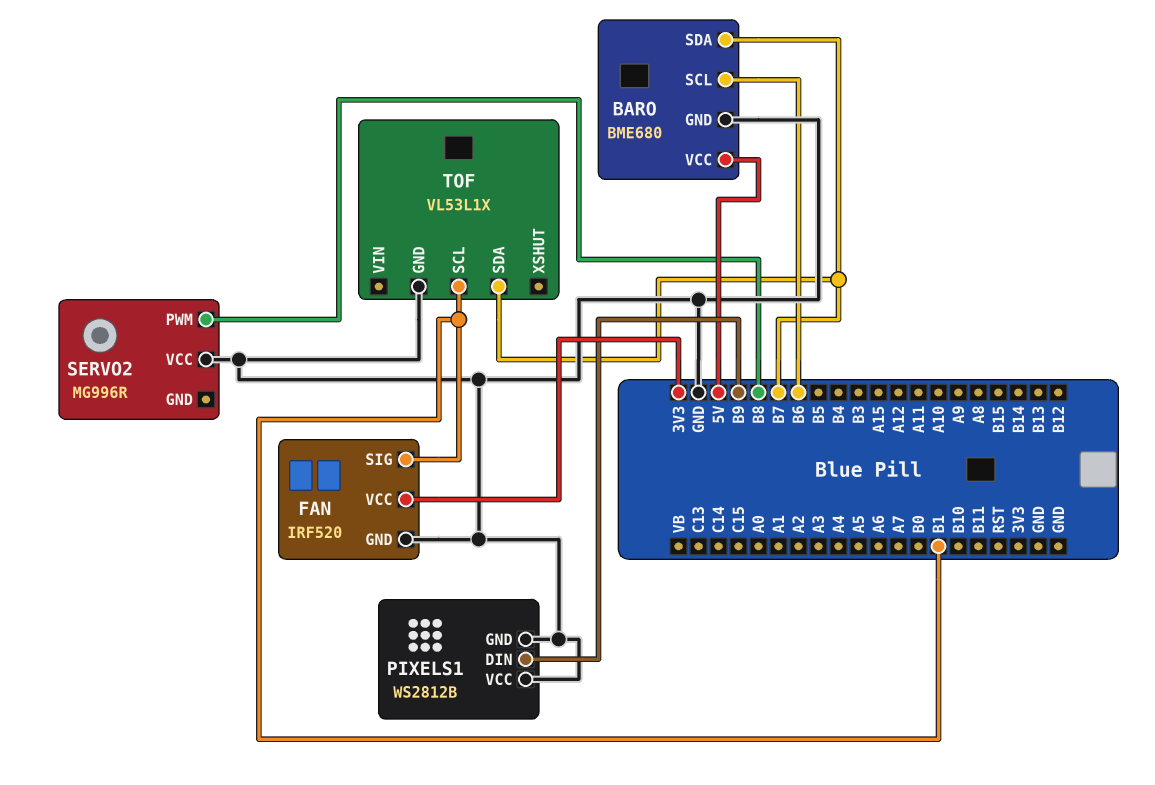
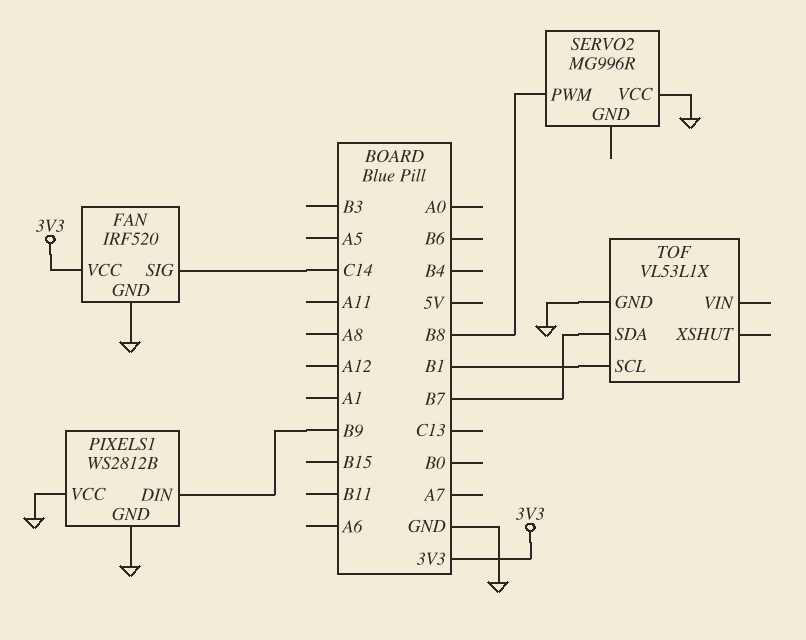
BARO: BME680 -> none
BARO pin GND: GND -> none
BARO pin SCL: B6 -> none
BARO pin SDA: B7 -> none
BARO pin VCC: 5V -> none
FAN pin SIG: B1 -> C14

